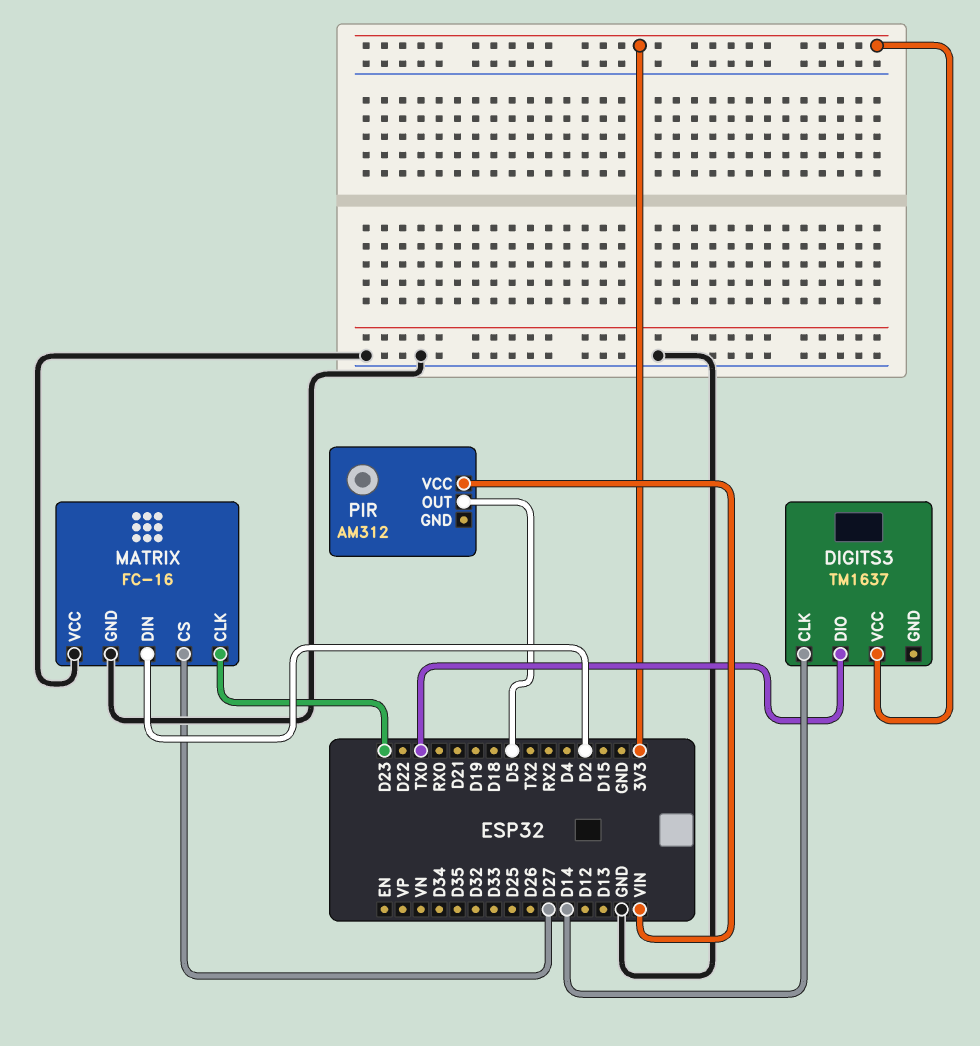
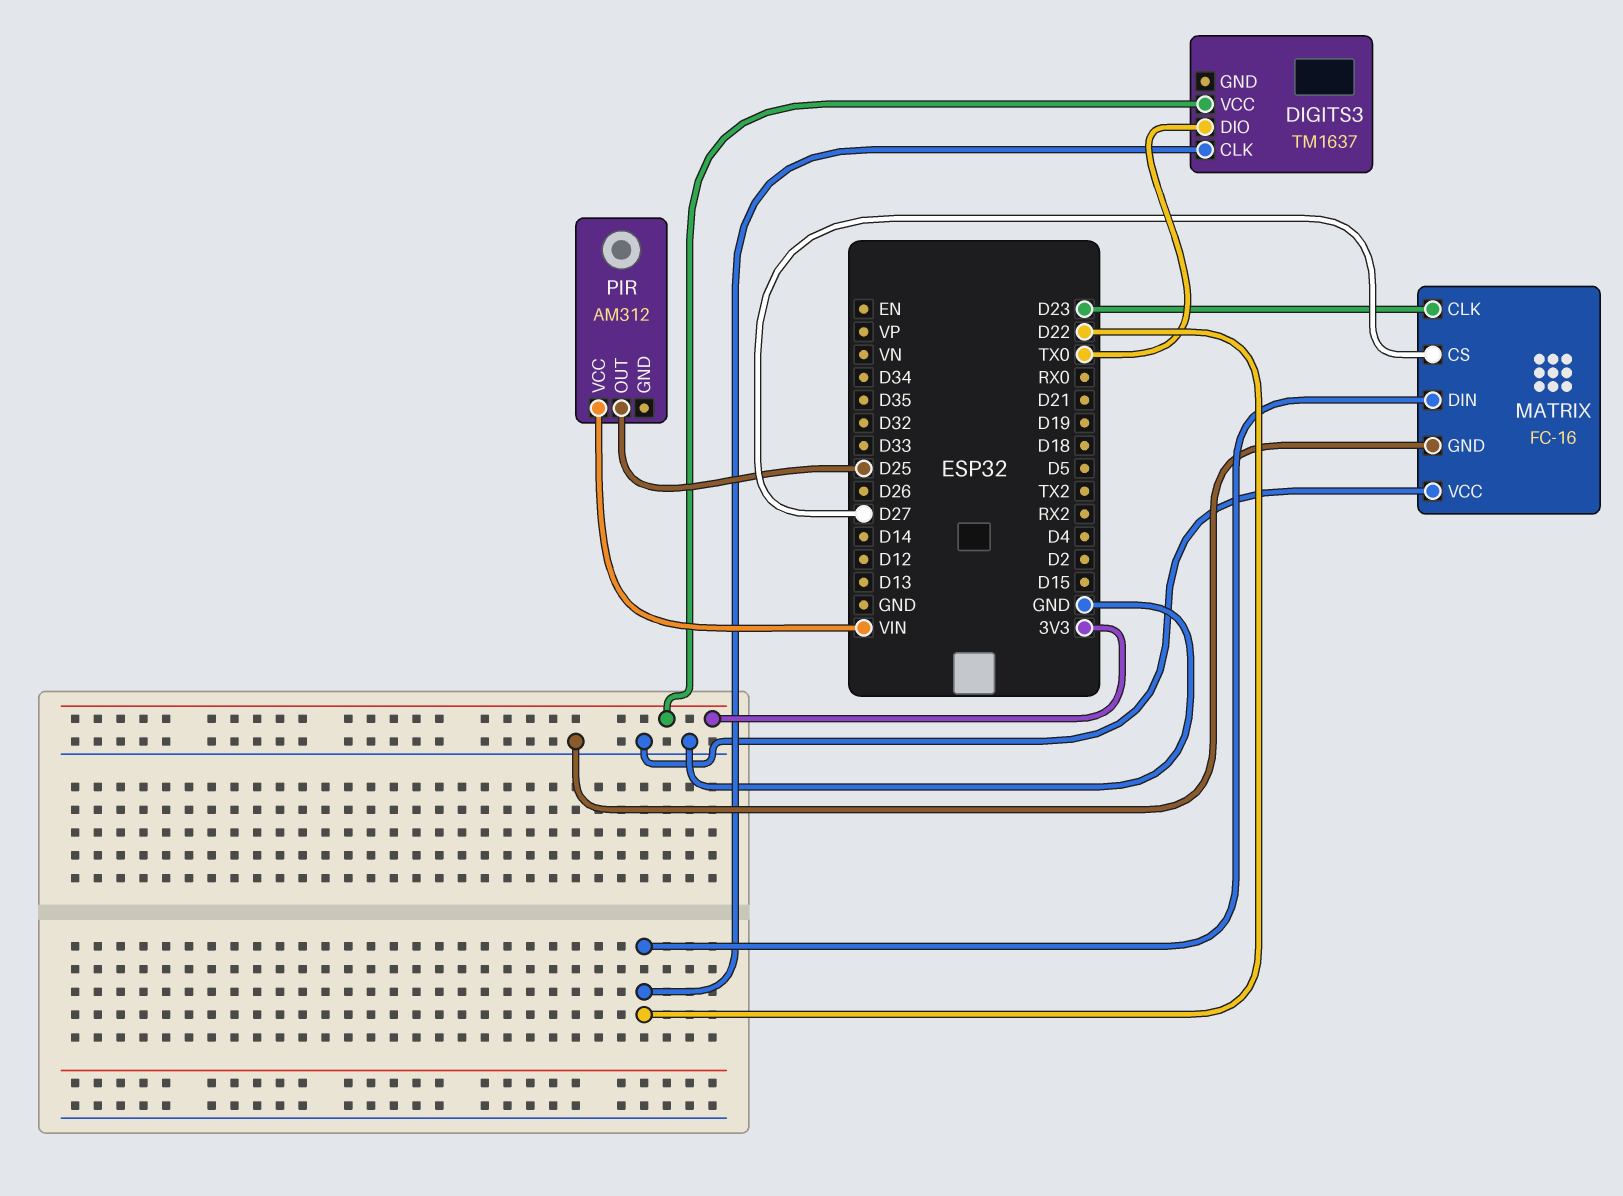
DIGITS3 pin CLK: D14 -> D22
MATRIX pin DIN: D2 -> D22
PIR pin OUT: D5 -> D25

